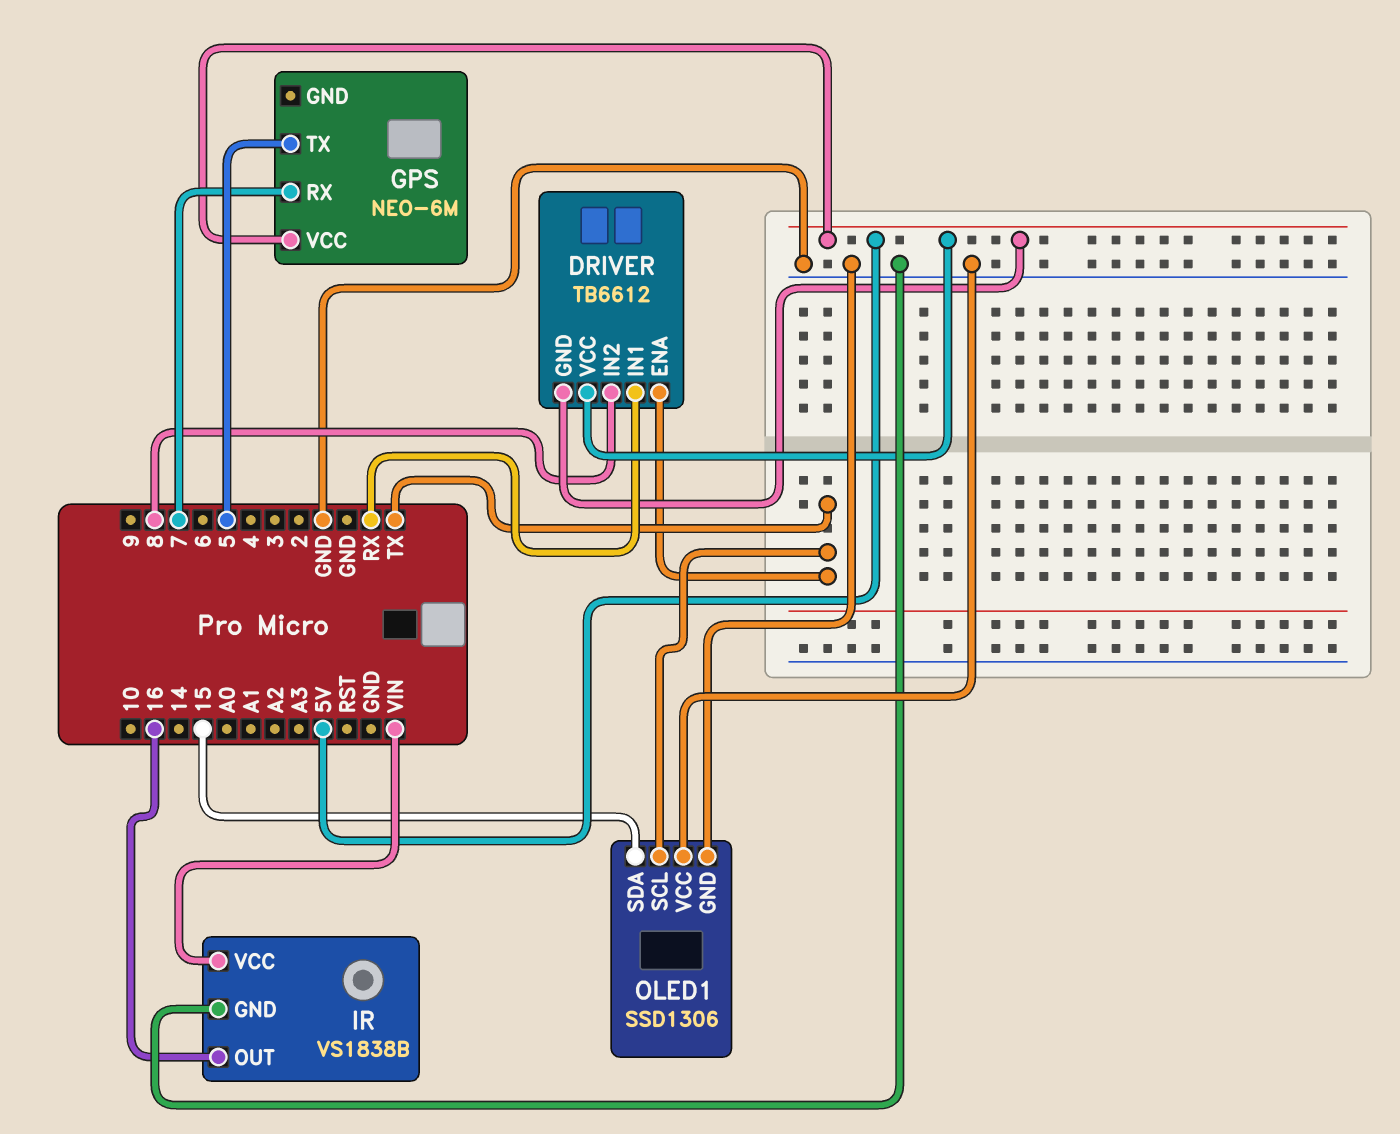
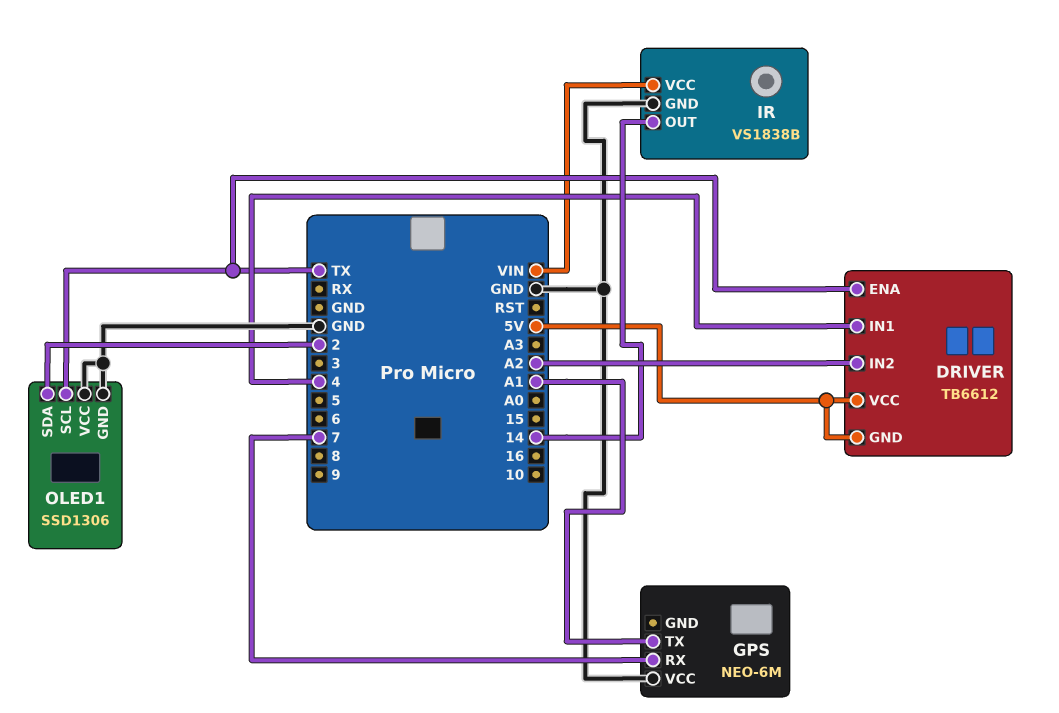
DRIVER pin IN1: RX -> 4
DRIVER pin IN2: 8 -> A2
GPS pin TX: 5 -> A1
GPS pin VCC: 5V -> GND
IR pin OUT: 16 -> 14
OLED1 pin SDA: 15 -> 2

